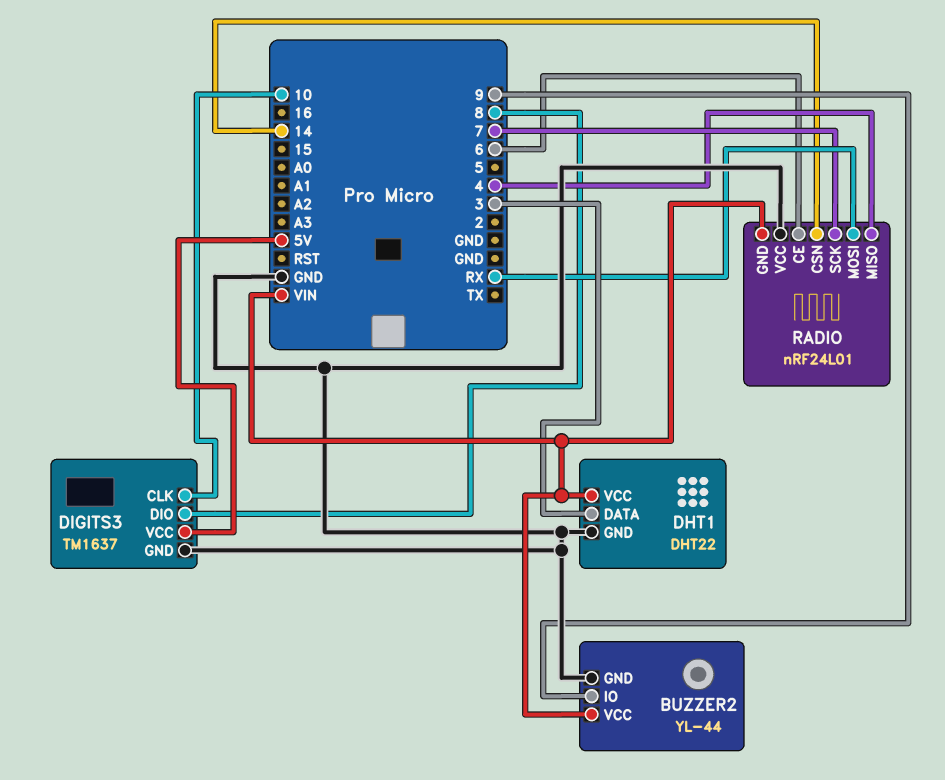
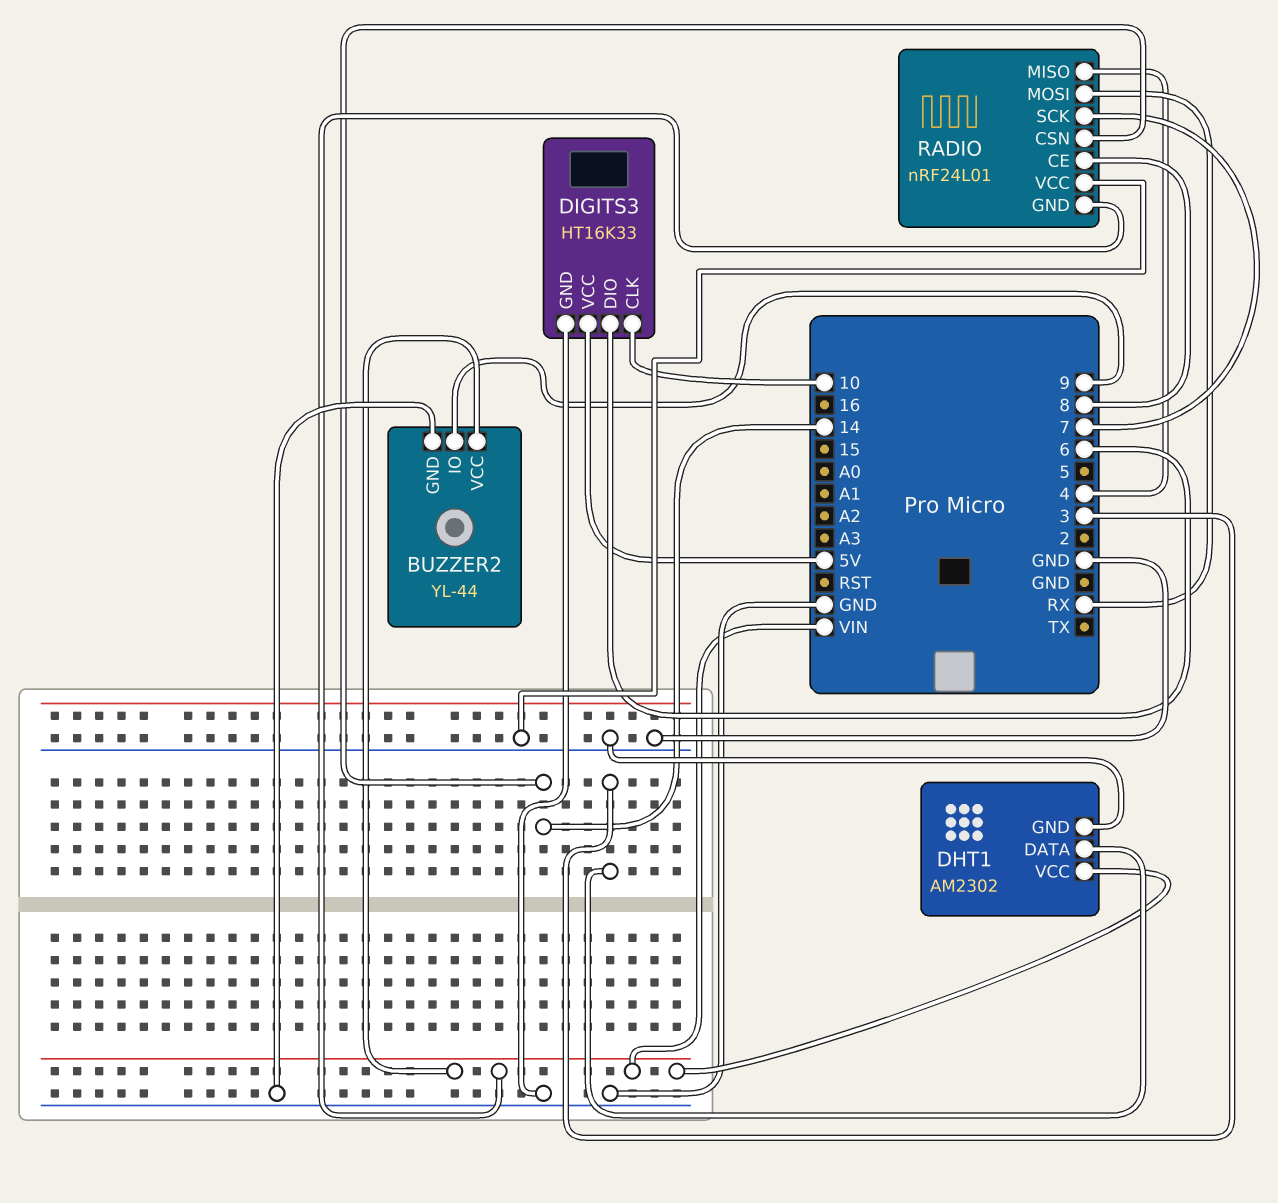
DHT1: DHT22 -> AM2302
DIGITS3: TM1637 -> HT16K33
DIGITS3 pin DIO: 8 -> 6
RADIO pin CE: 6 -> 8

